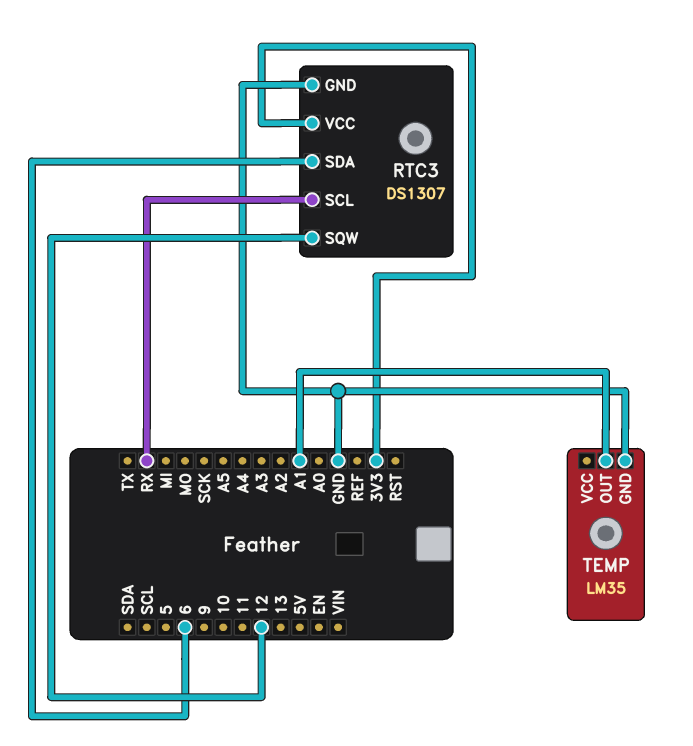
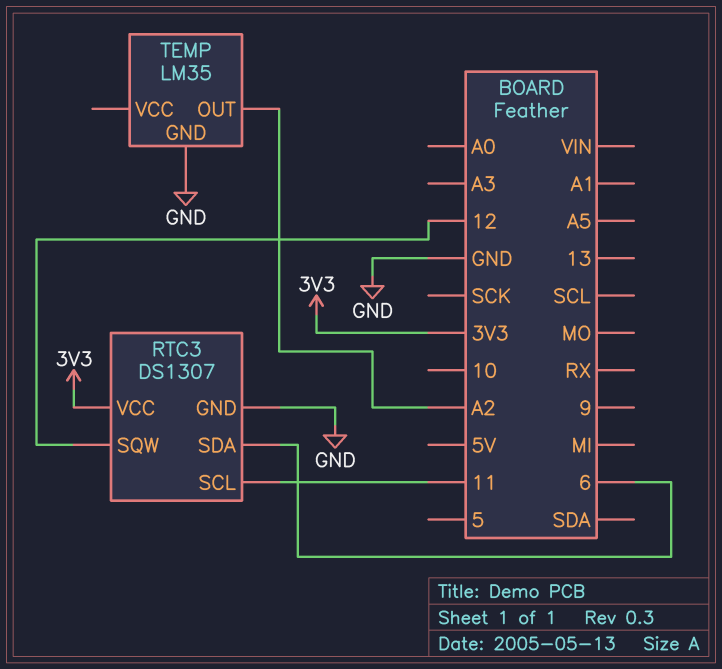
RTC3 pin SCL: RX -> 11
TEMP pin OUT: A1 -> A2

